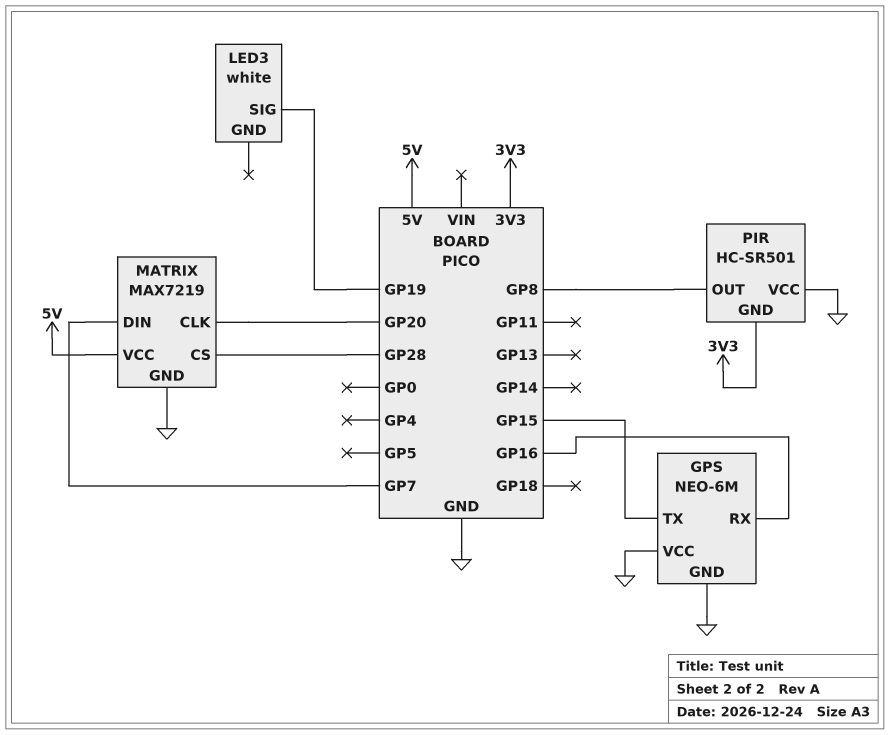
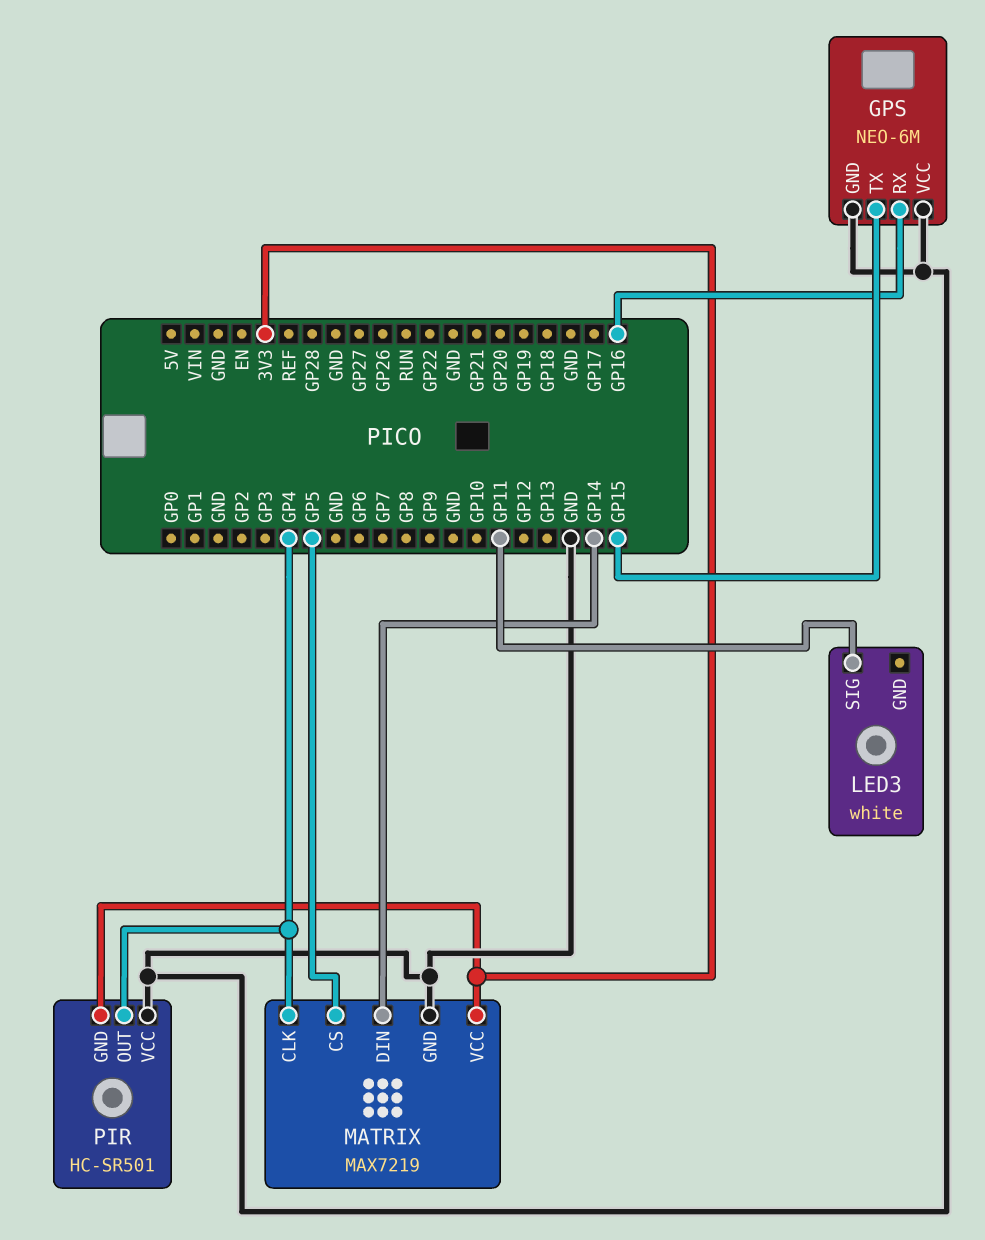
LED3 pin SIG: GP19 -> GP11
MATRIX pin CLK: GP20 -> GP4
MATRIX pin CS: GP28 -> GP5
MATRIX pin DIN: GP7 -> GP14
MATRIX pin VCC: 5V -> 3V3
PIR pin OUT: GP8 -> GP4

